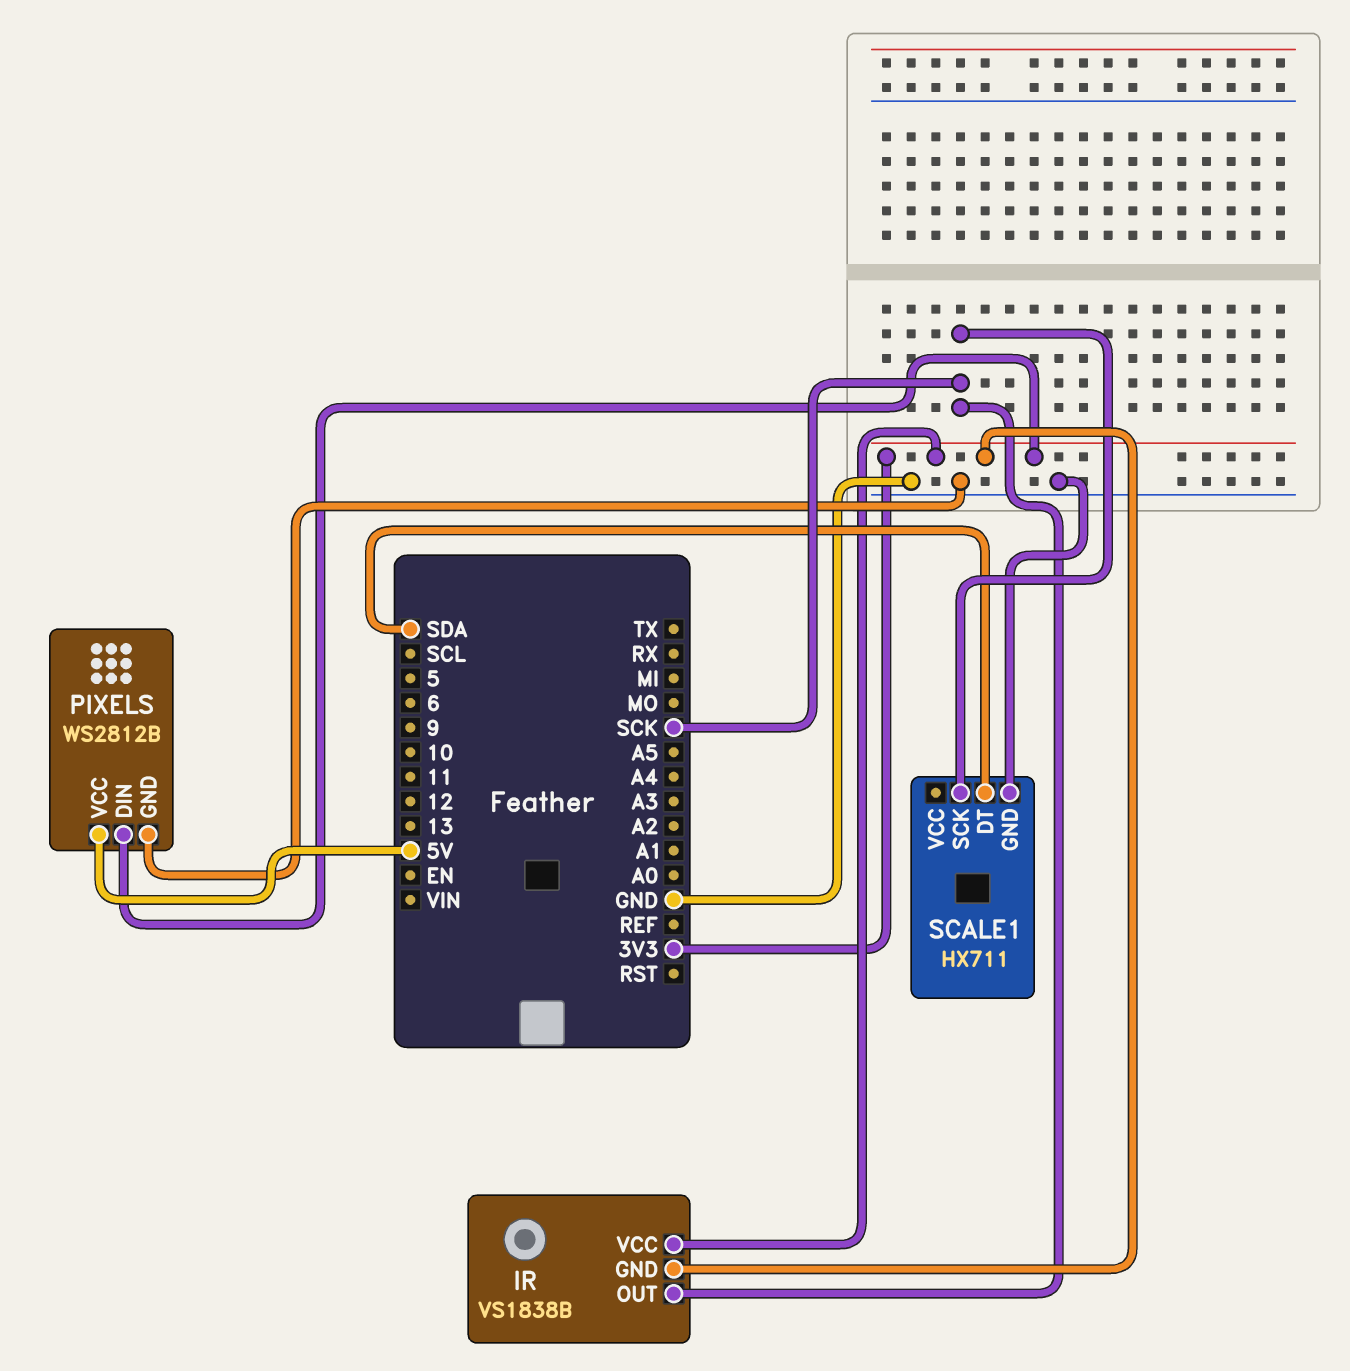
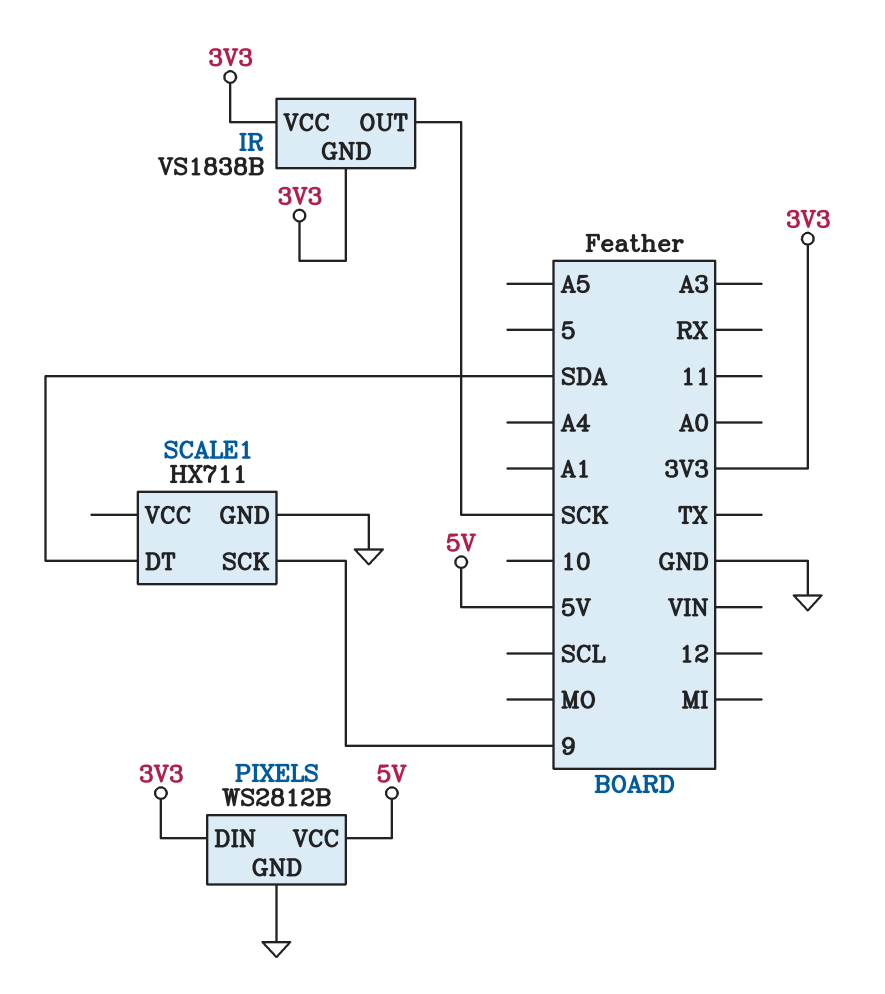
SCALE1 pin SCK: SCK -> 9

